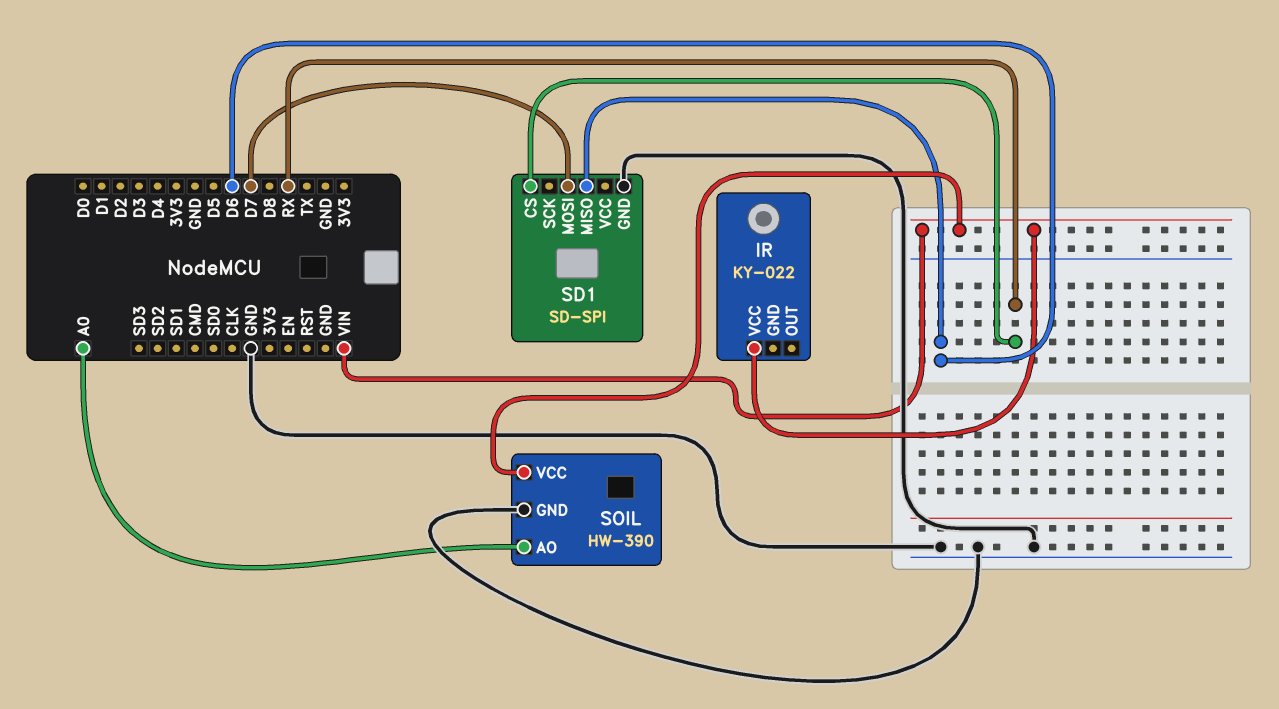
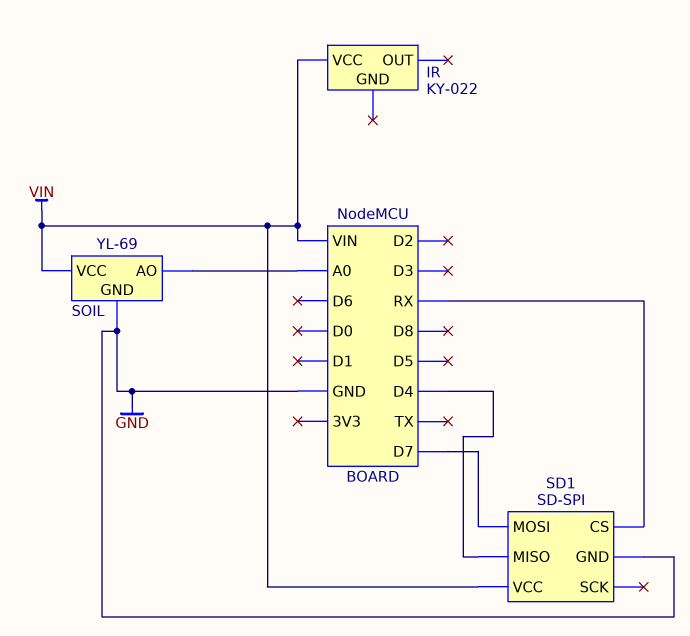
SD1 pin MISO: D6 -> D4
SD1 pin VCC: none -> VIN
SOIL: HW-390 -> YL-69

